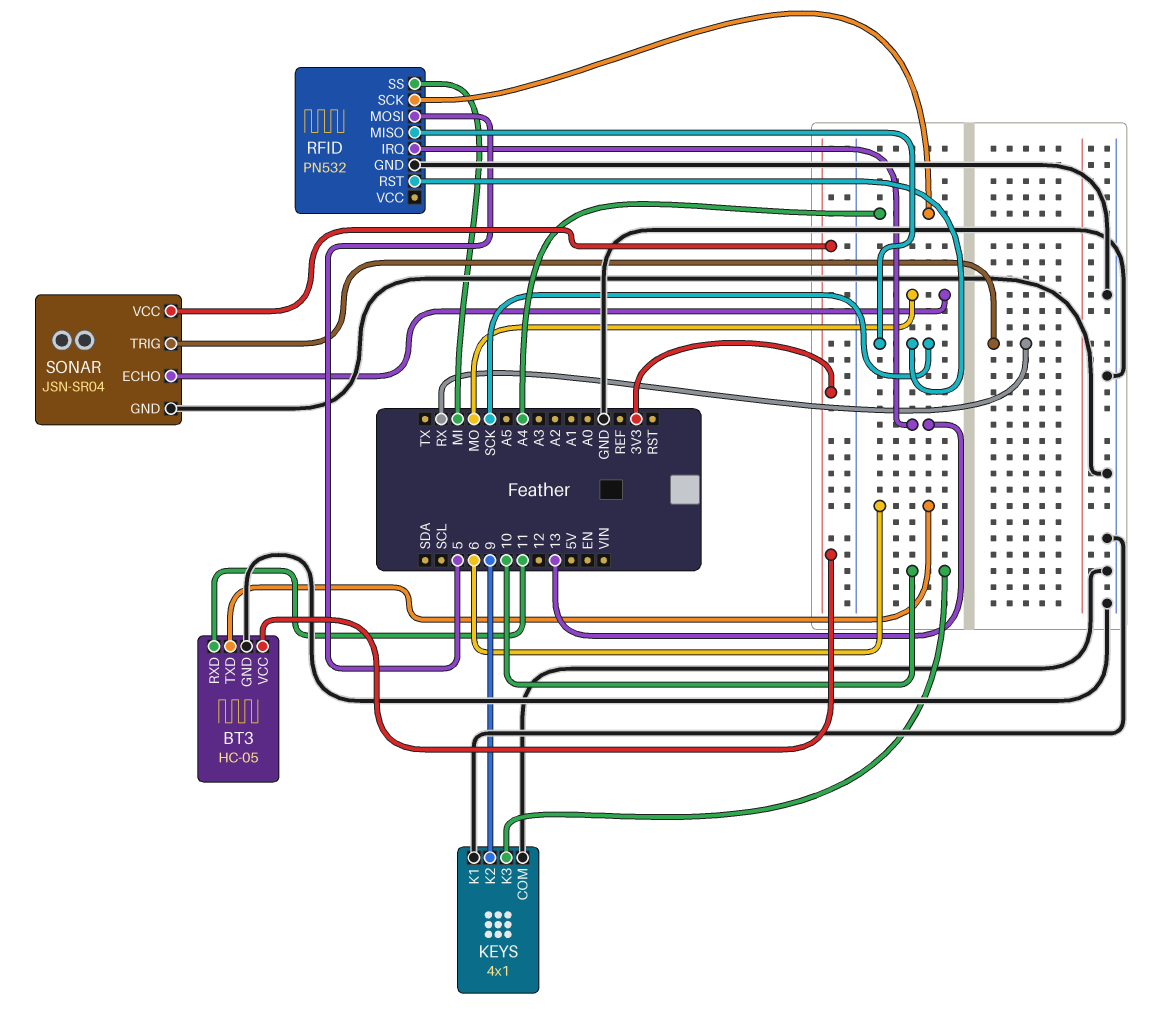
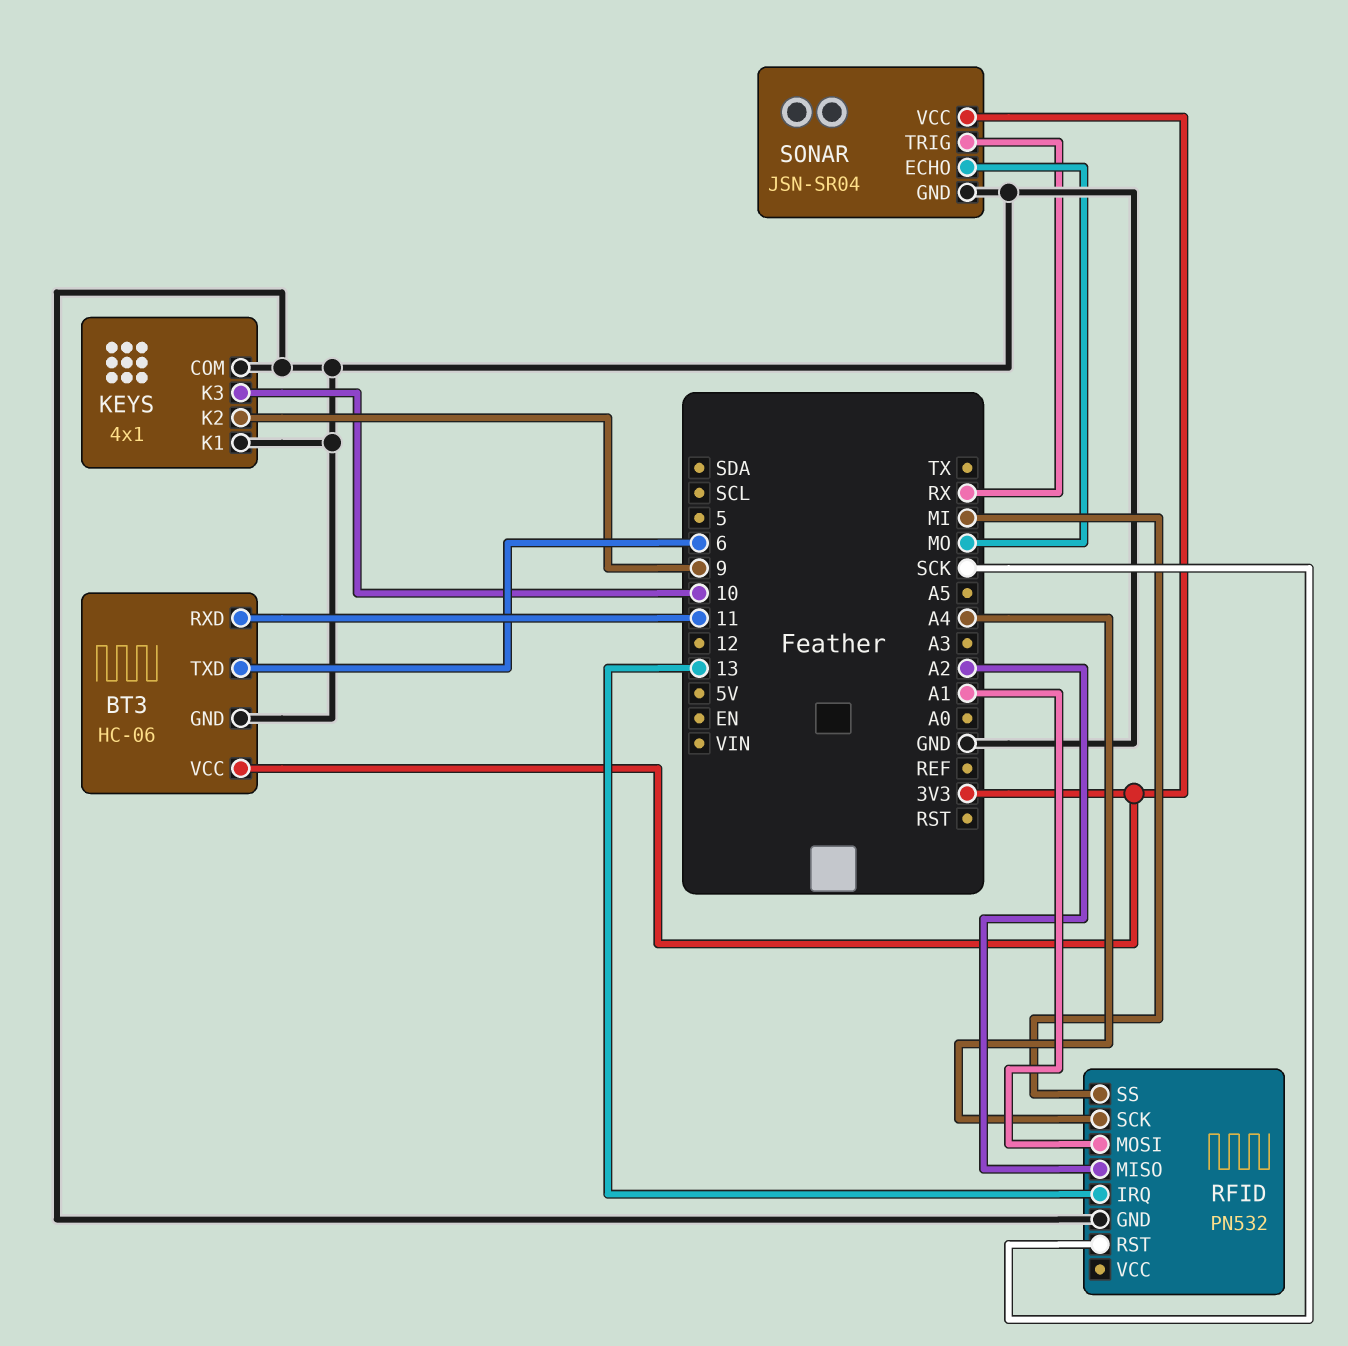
BT3: HC-05 -> HC-06
RFID pin MISO: SCK -> A2
RFID pin MOSI: 5 -> A1

